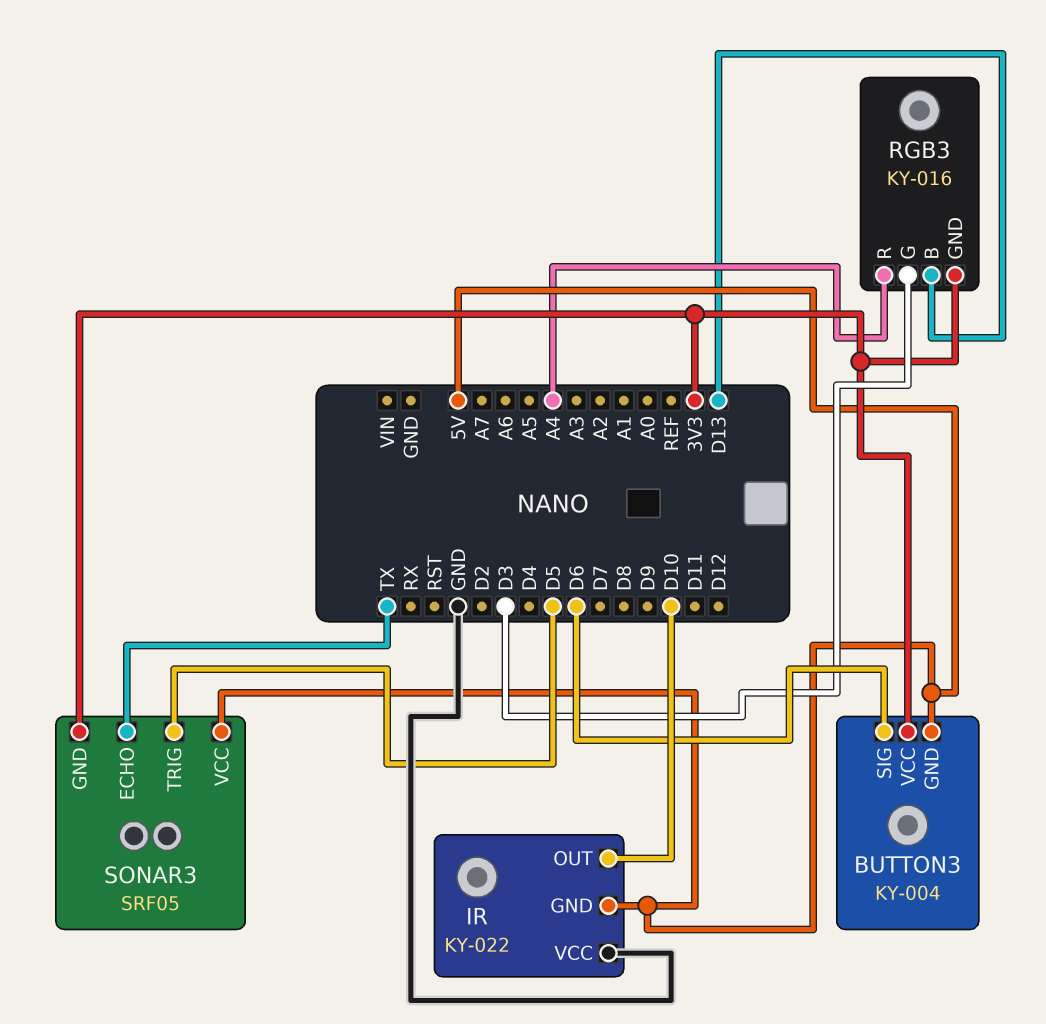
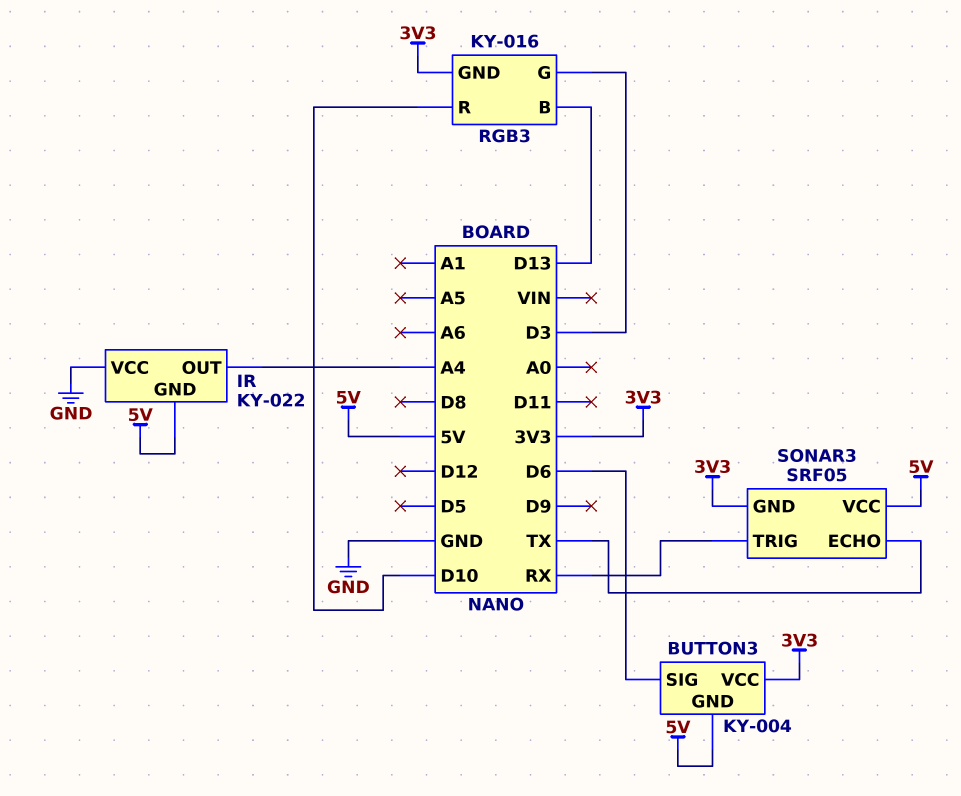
IR pin OUT: D10 -> A4
RGB3 pin R: A4 -> D10
SONAR3 pin TRIG: D5 -> RX

